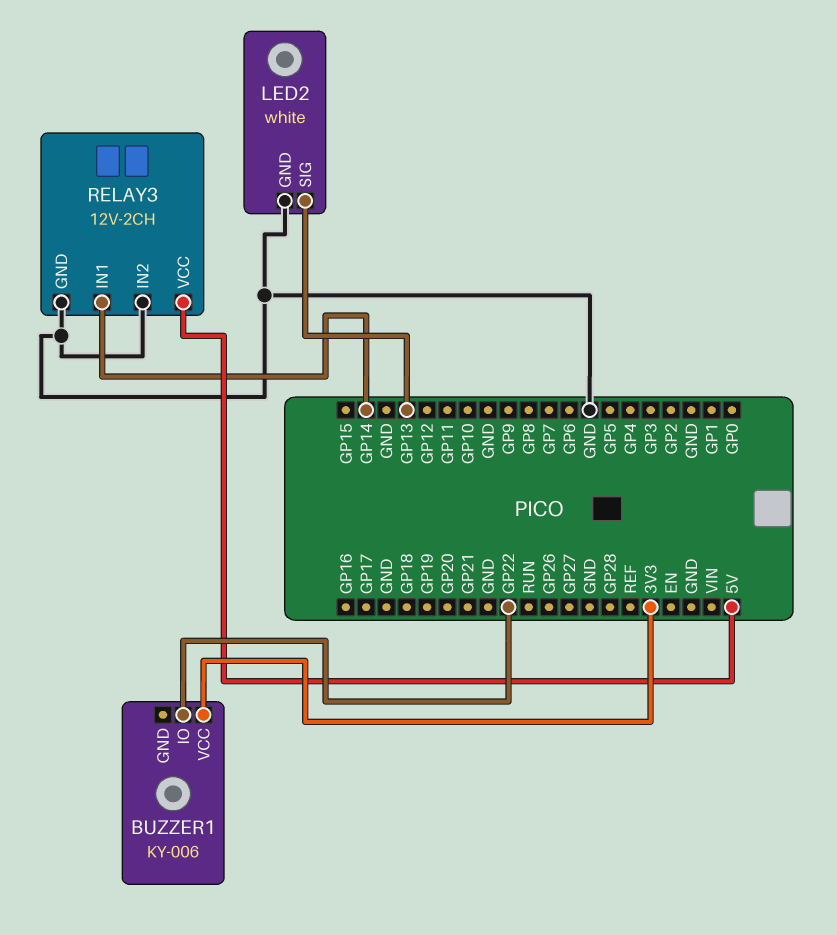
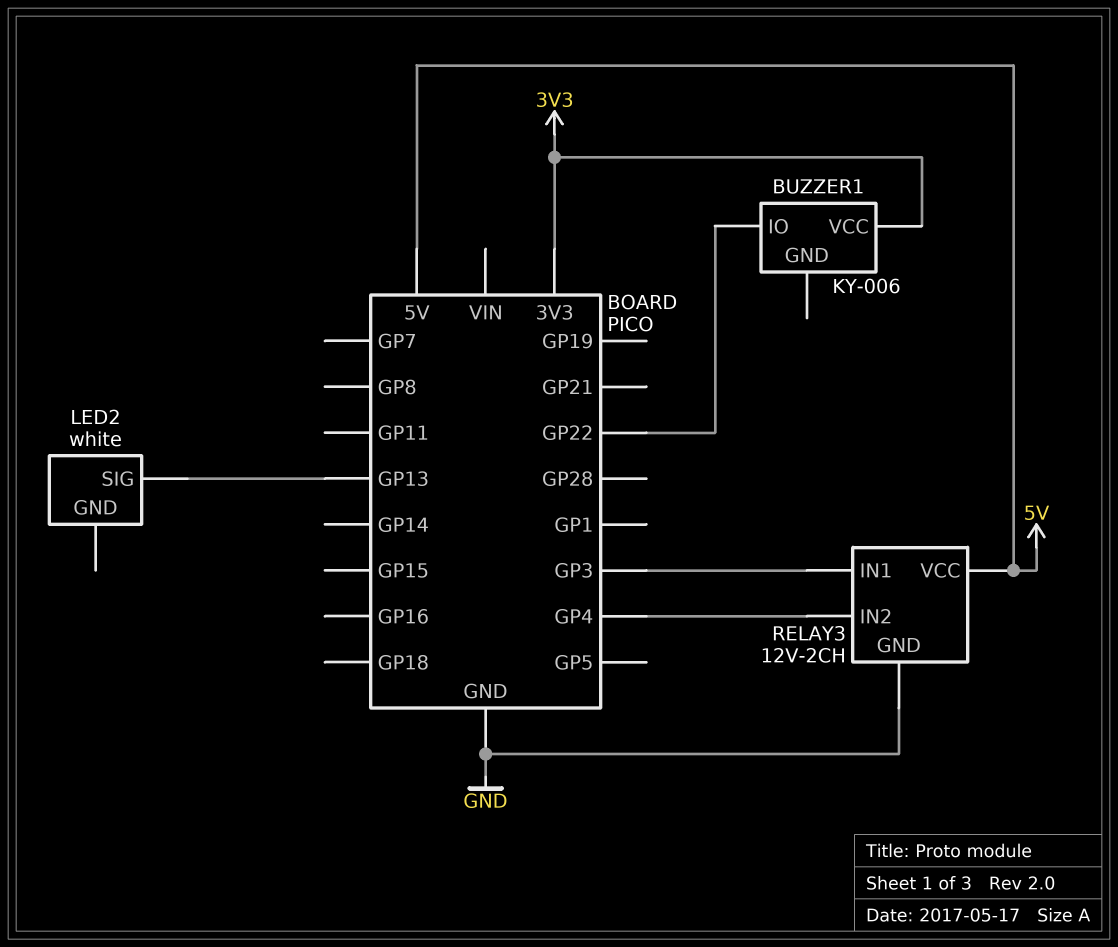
LED2 pin GND: GND -> none
RELAY3 pin IN1: GP14 -> GP3
RELAY3 pin IN2: GND -> GP4

